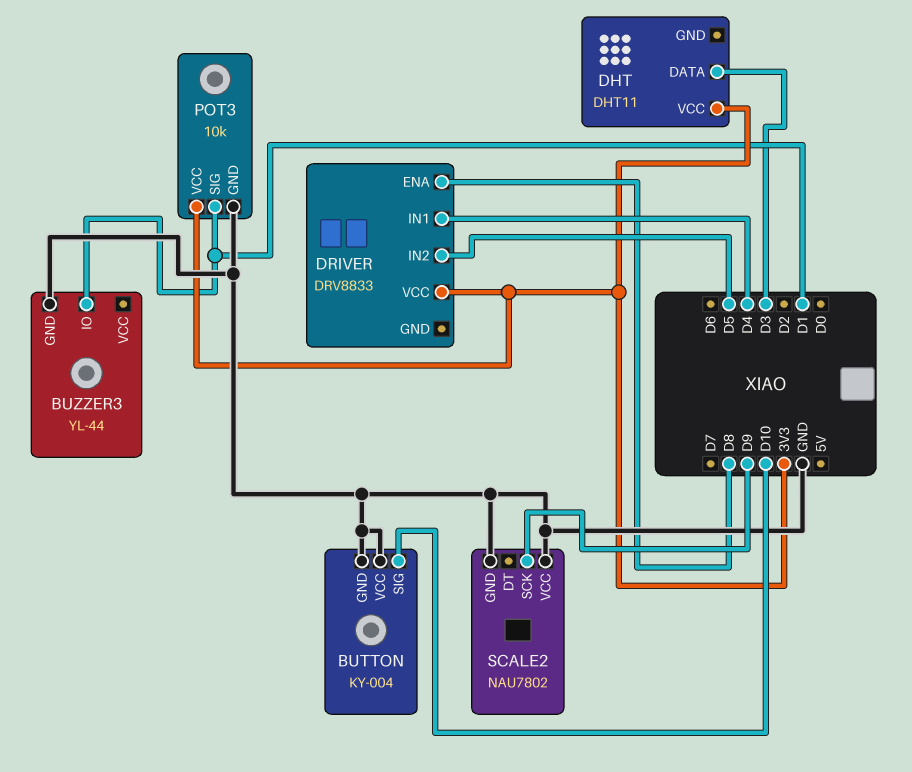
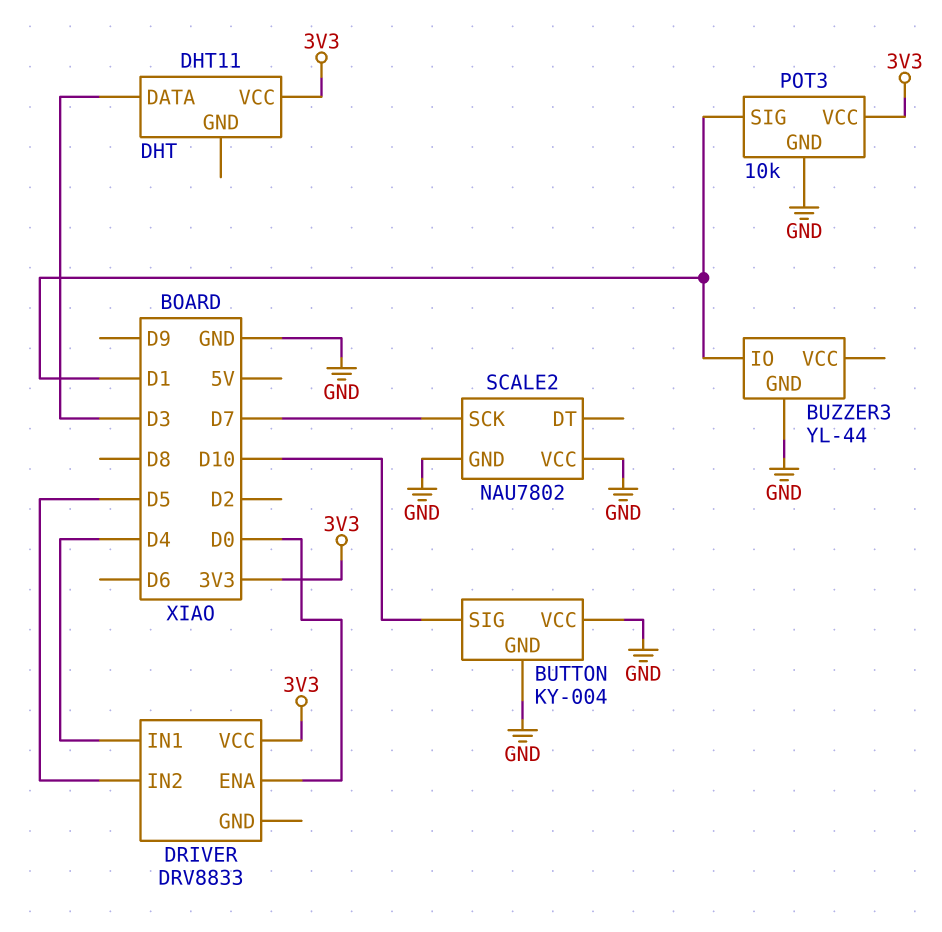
DRIVER pin ENA: D8 -> D0
SCALE2 pin SCK: D9 -> D7

